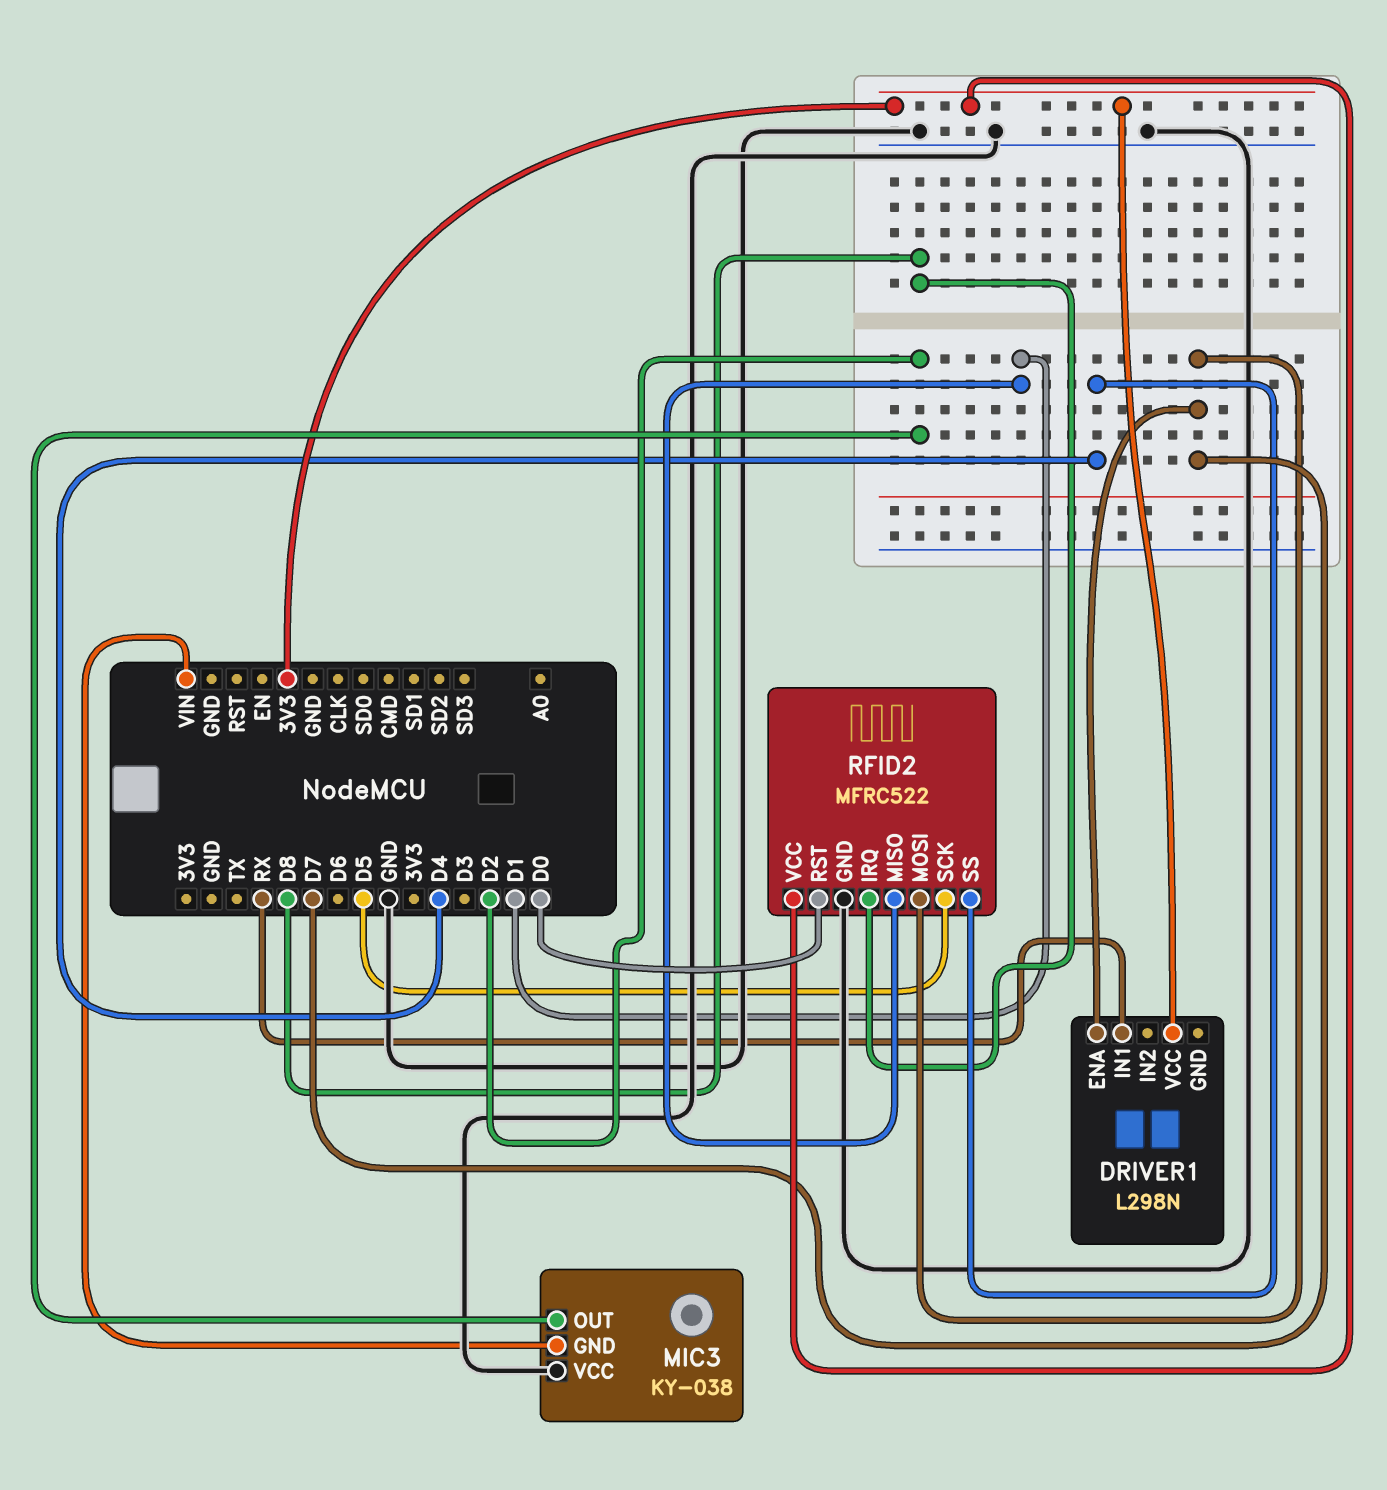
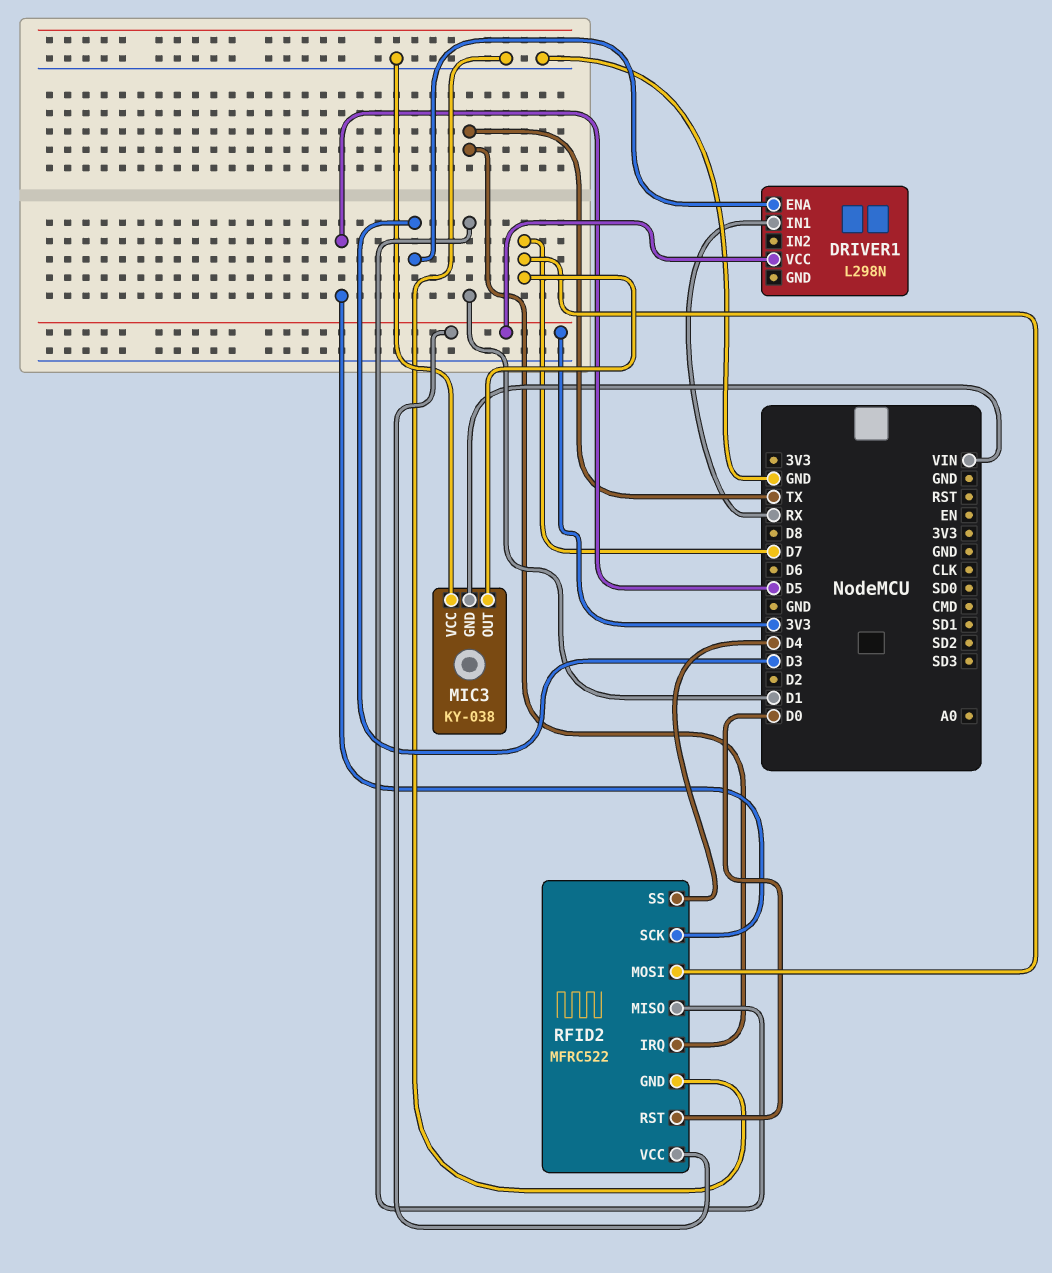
DRIVER1 pin ENA: D7 -> D3
MIC3 pin OUT: D2 -> D7
RFID2 pin IRQ: D8 -> TX

